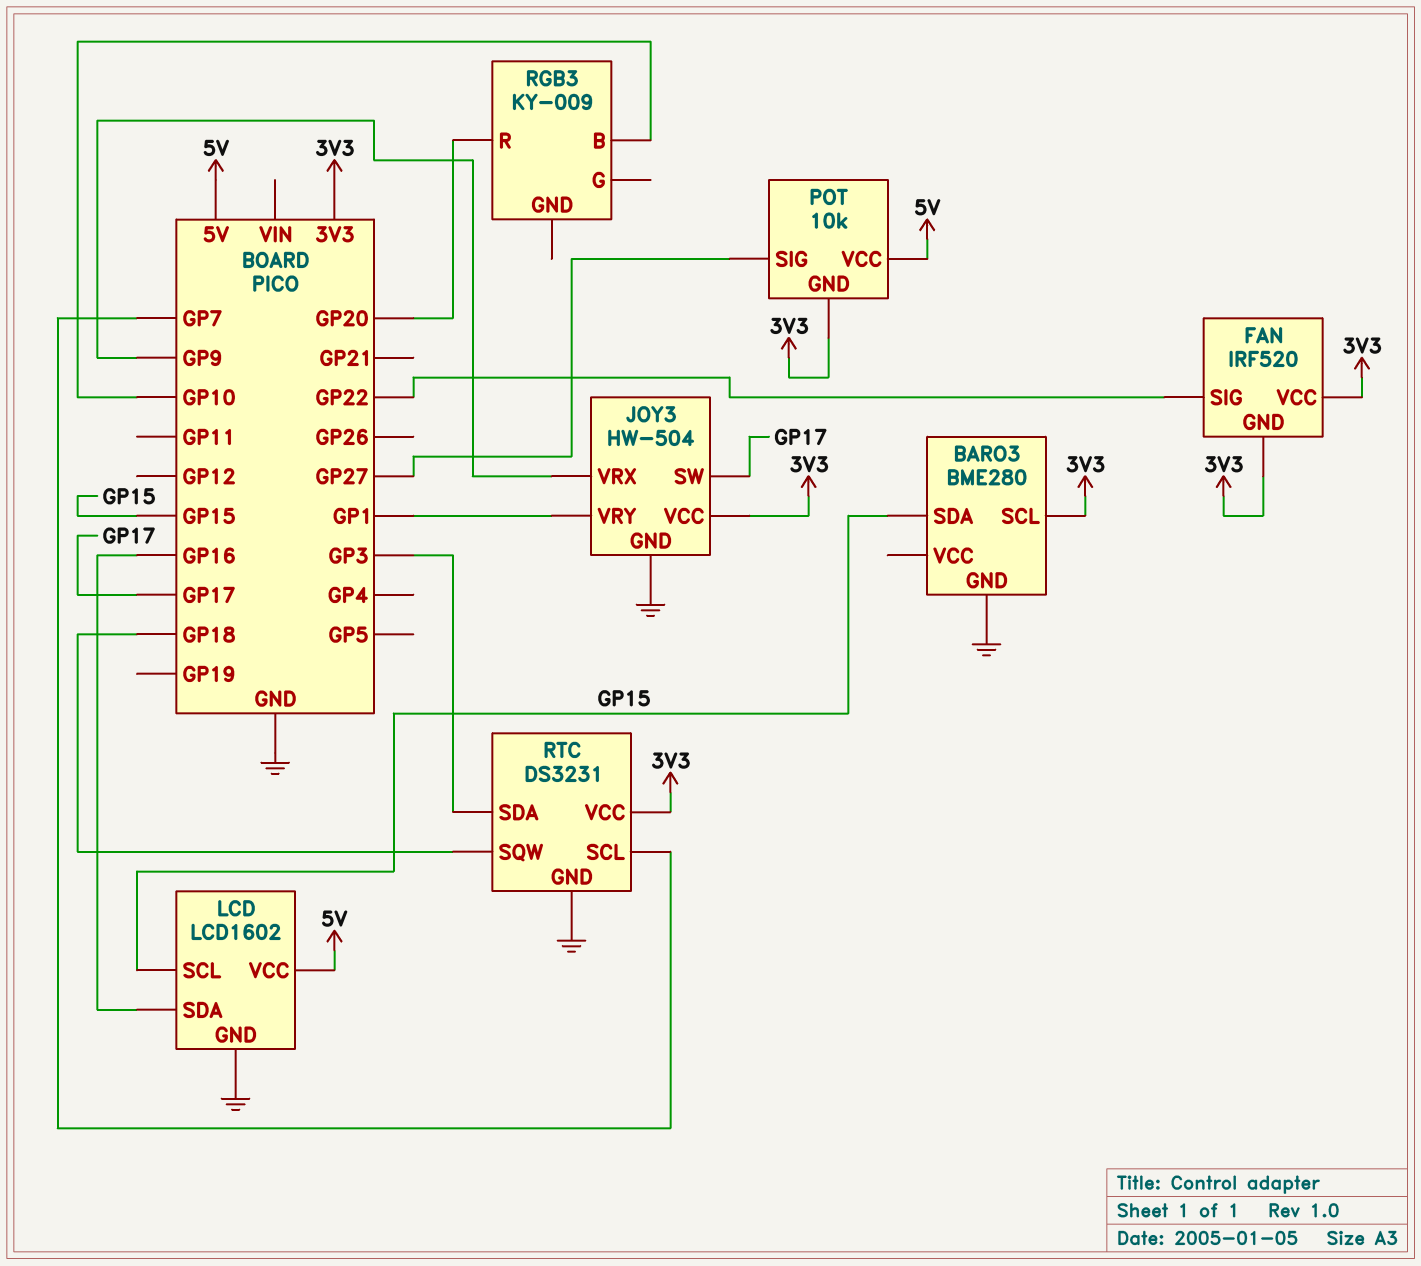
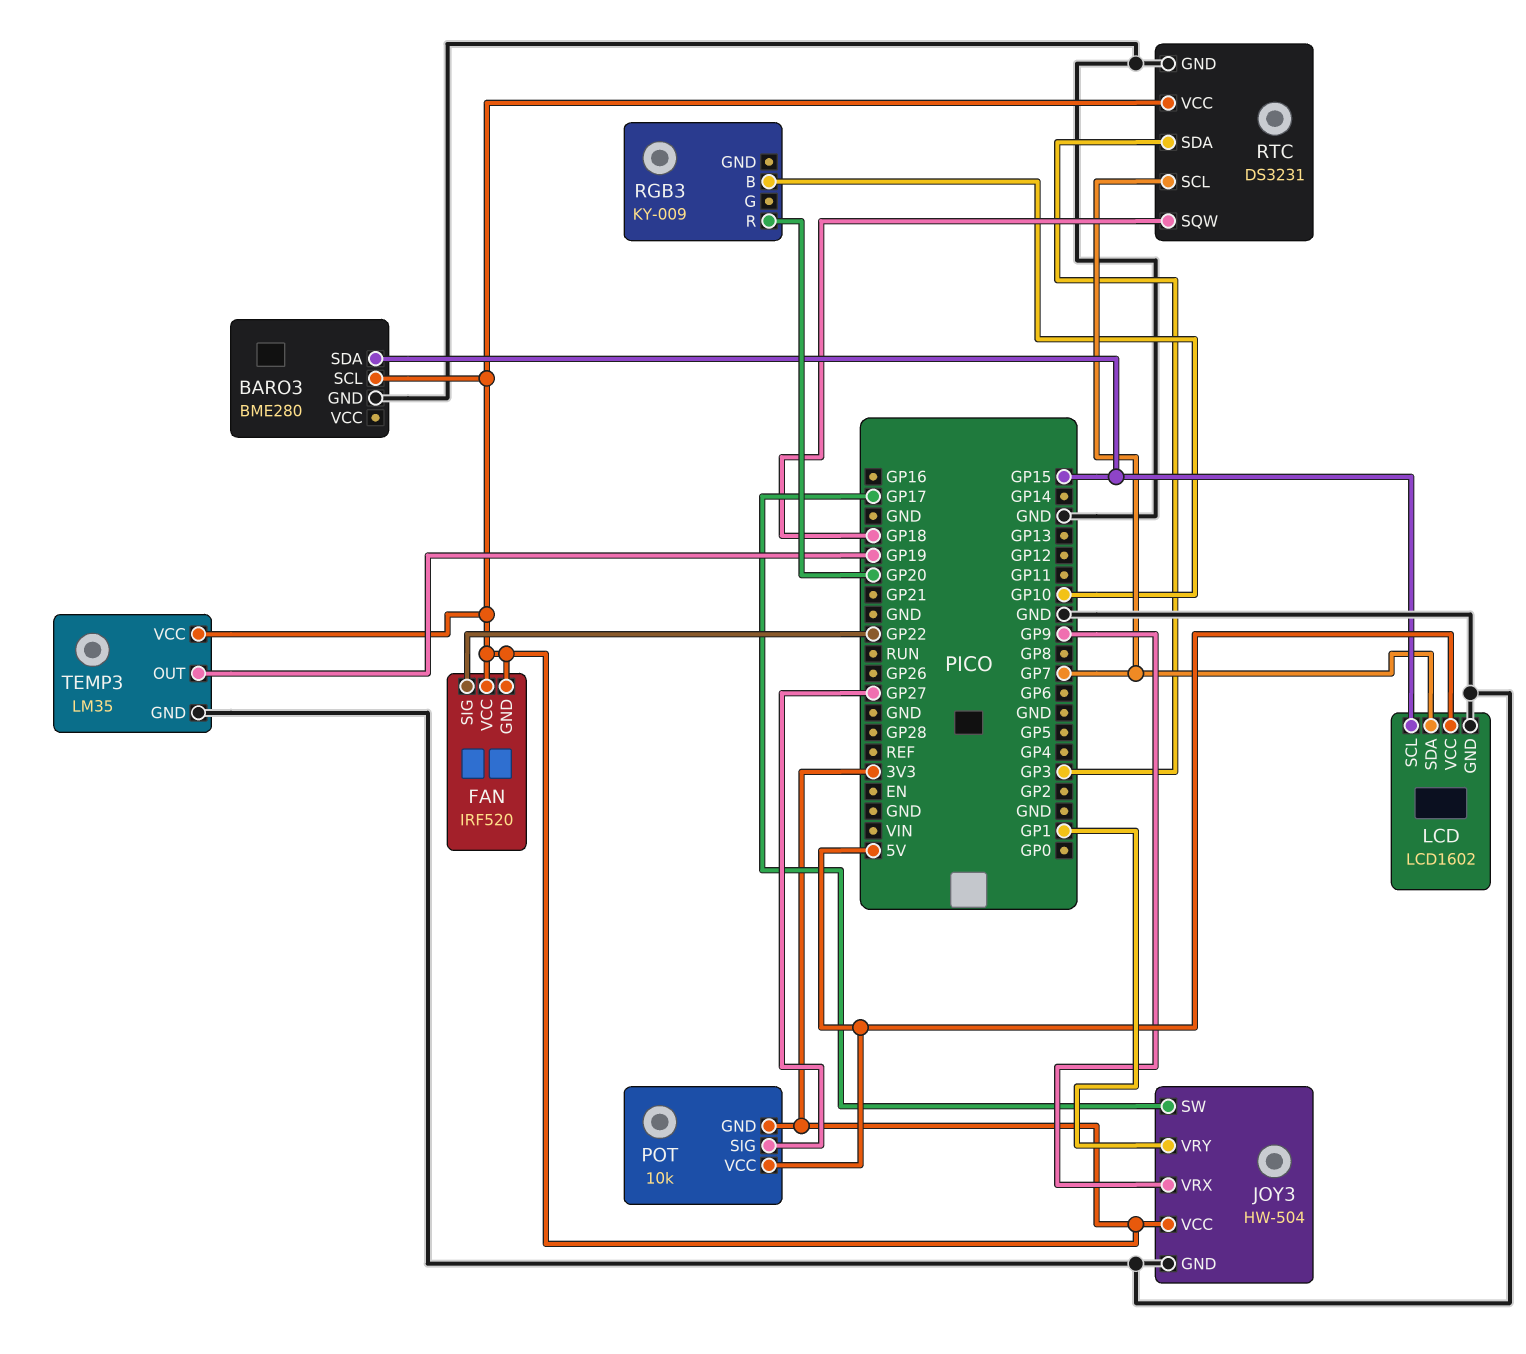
LCD pin SDA: GP16 -> GP7
TEMP3: none -> LM35
TEMP3 pin GND: none -> GND
TEMP3 pin OUT: none -> GP19
TEMP3 pin VCC: none -> 3V3

